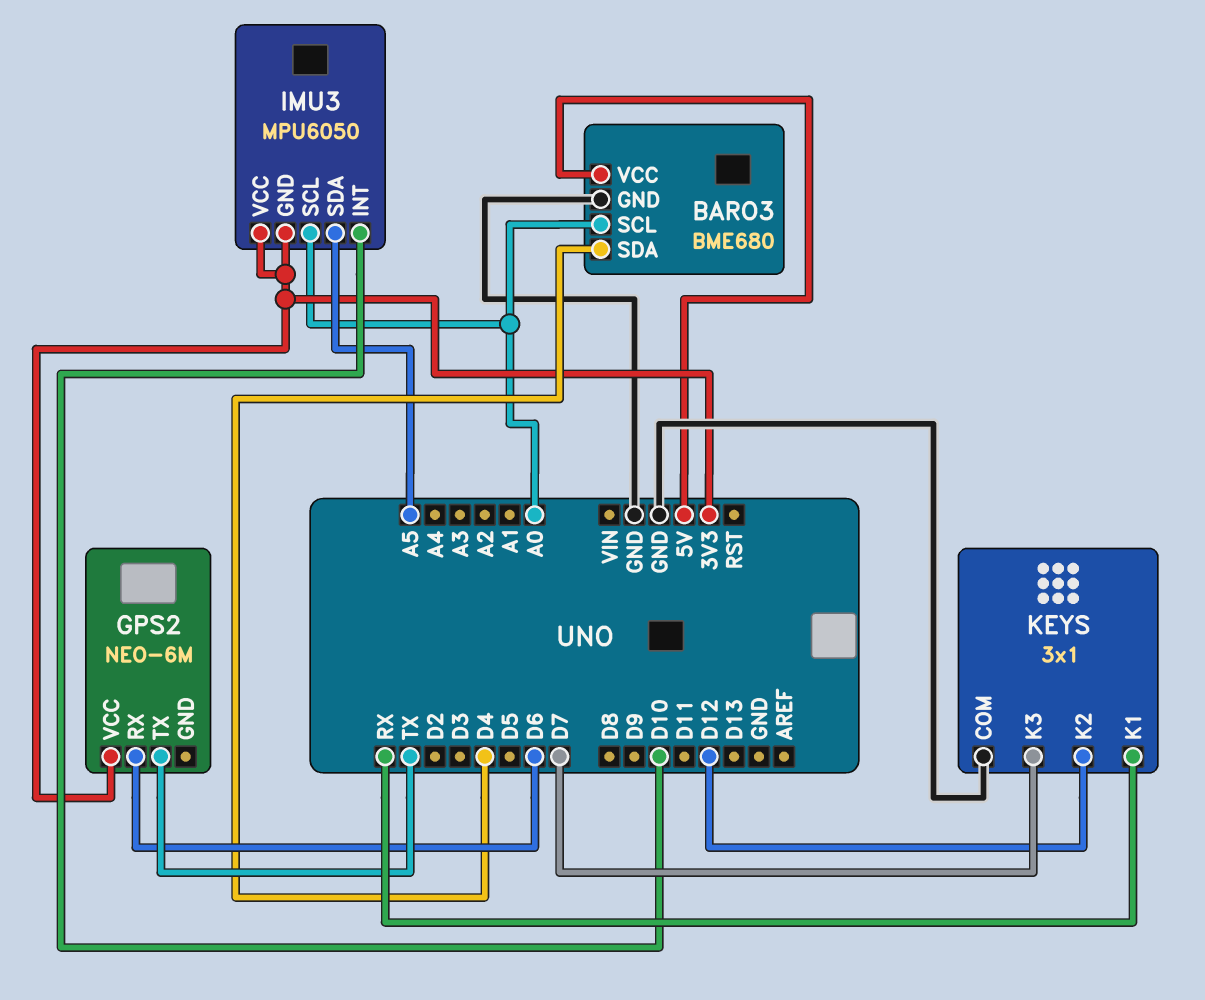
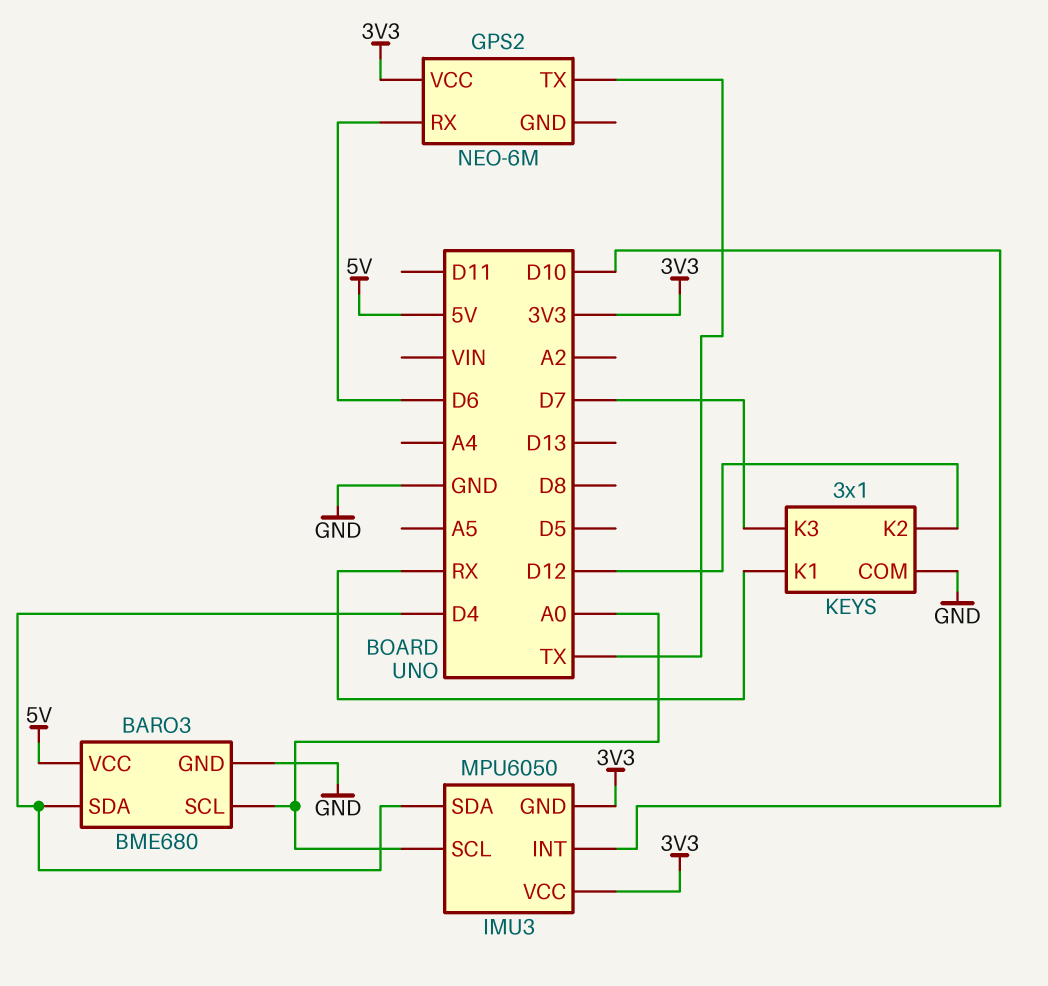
IMU3 pin SDA: A5 -> D4

